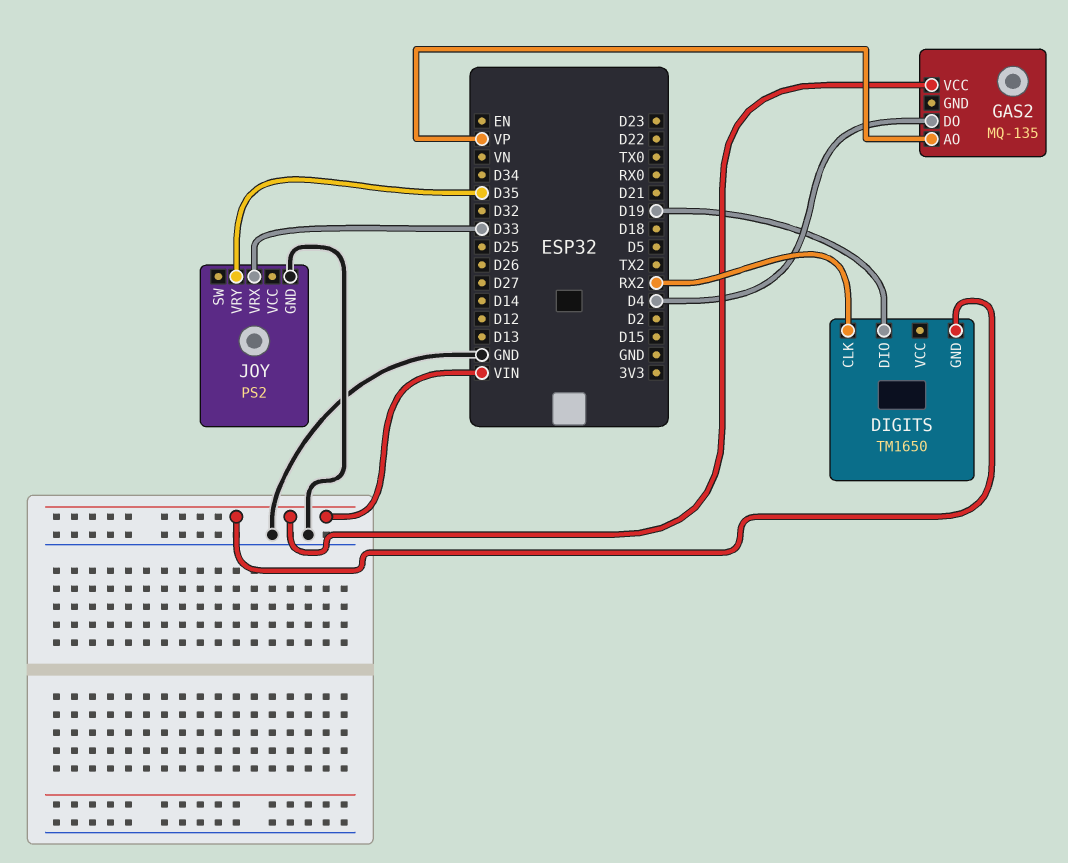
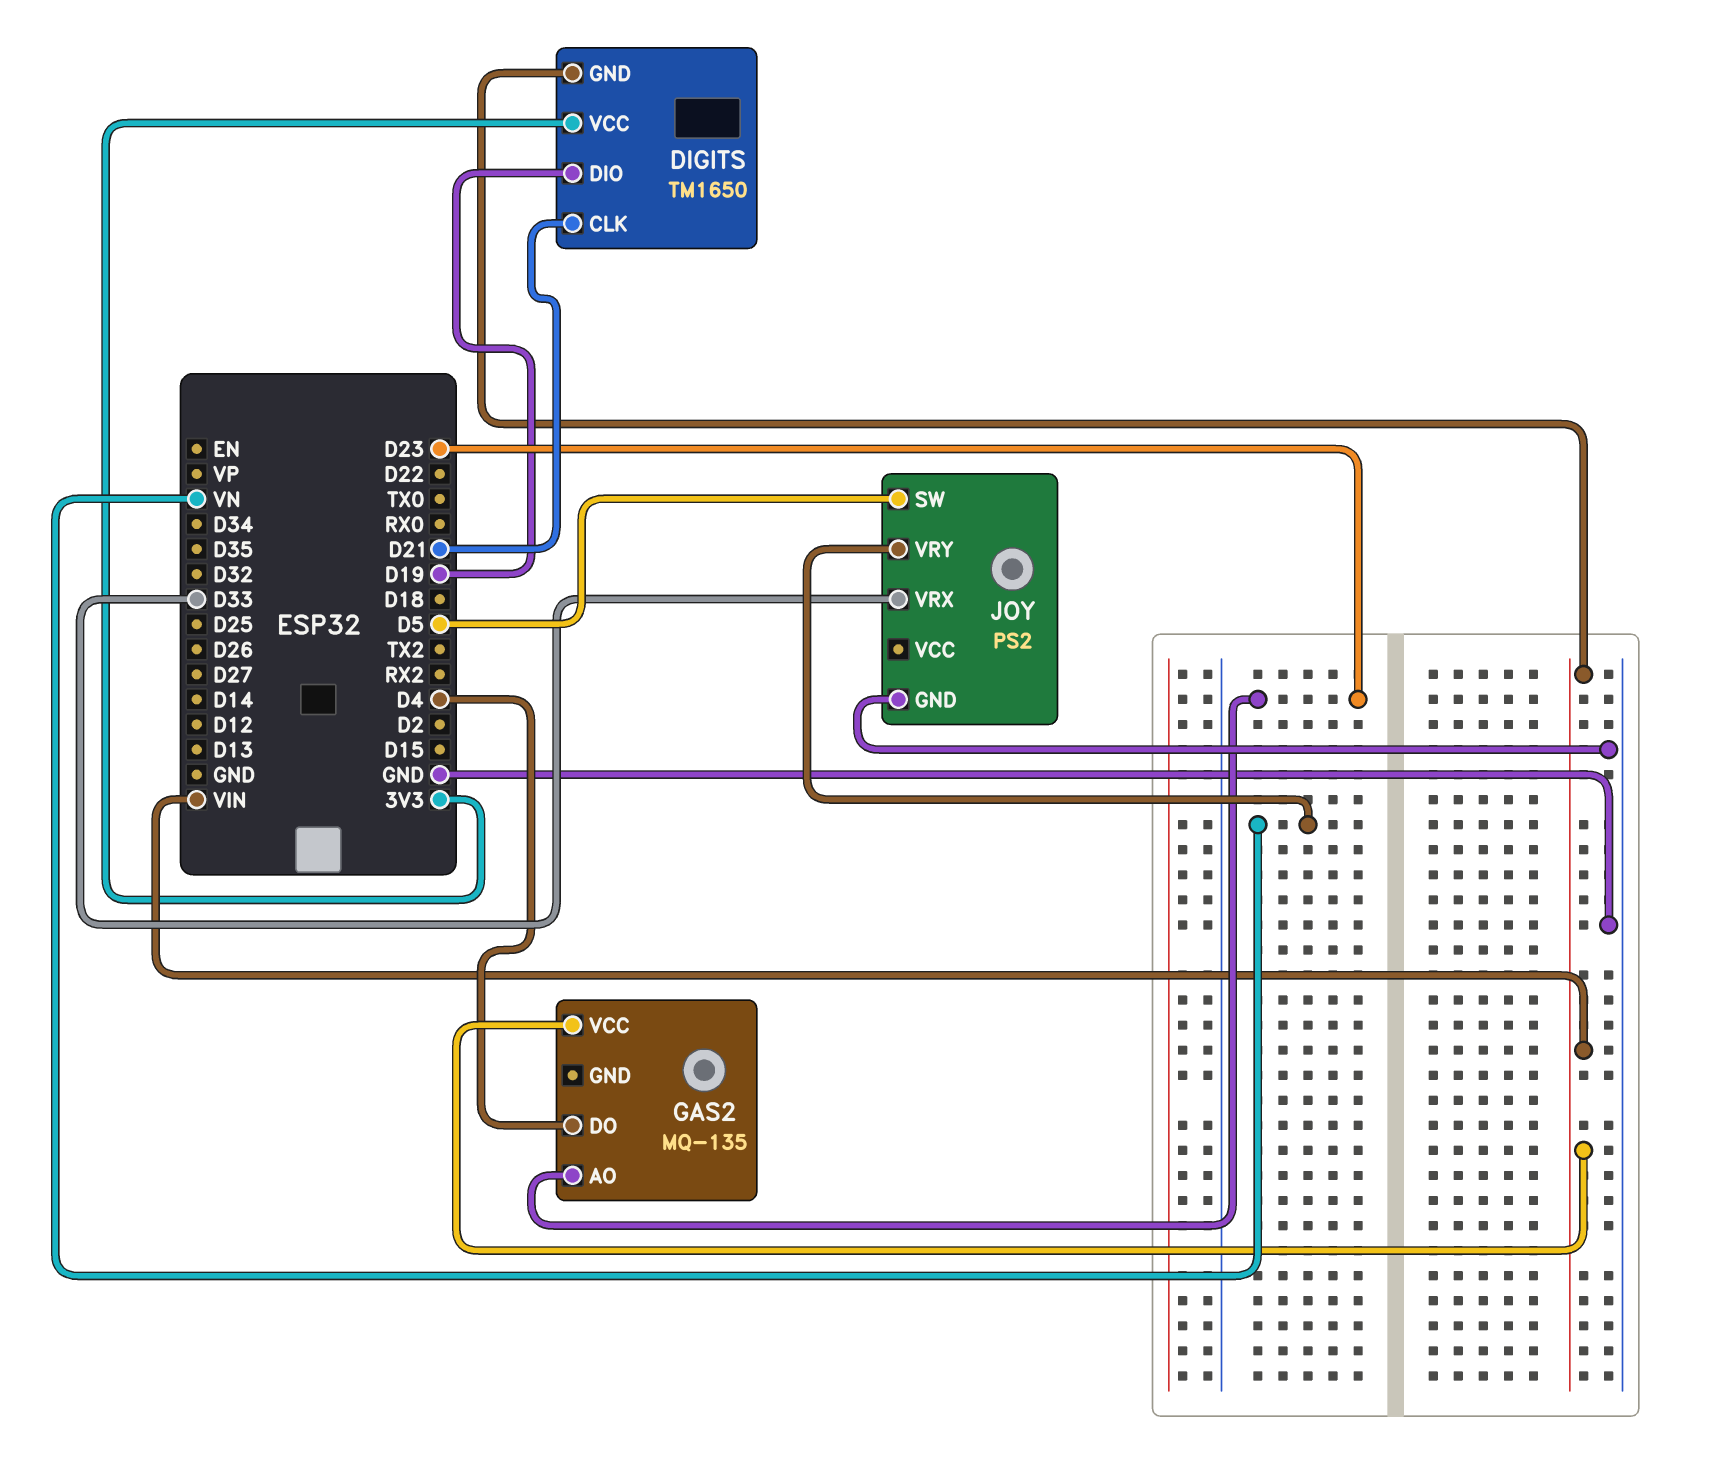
DIGITS pin CLK: RX2 -> D21
DIGITS pin VCC: none -> 3V3
GAS2 pin AO: VP -> D23
JOY pin SW: none -> D5
JOY pin VRY: D35 -> VN

